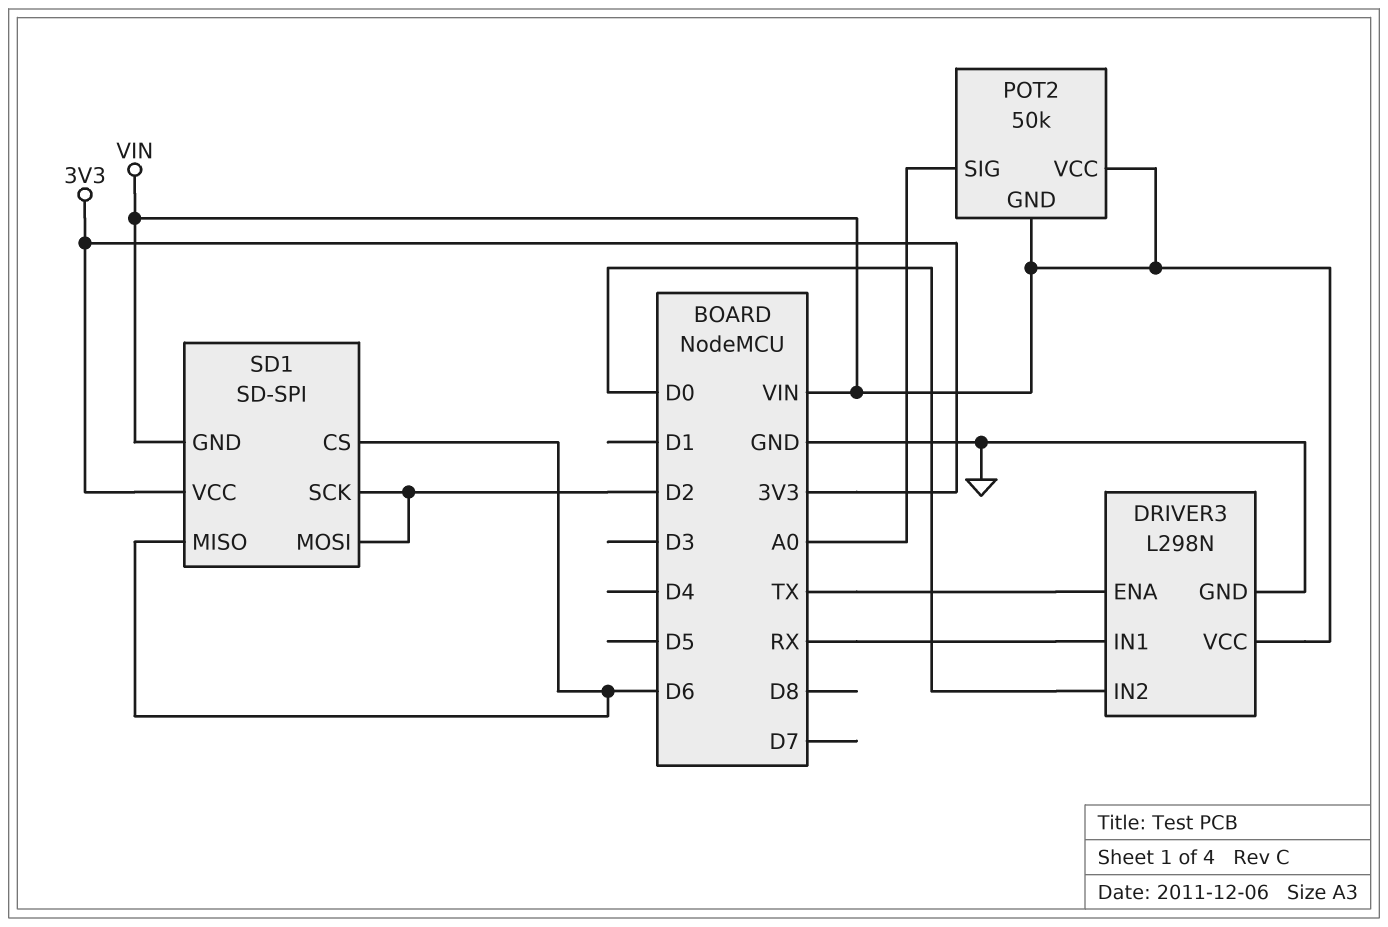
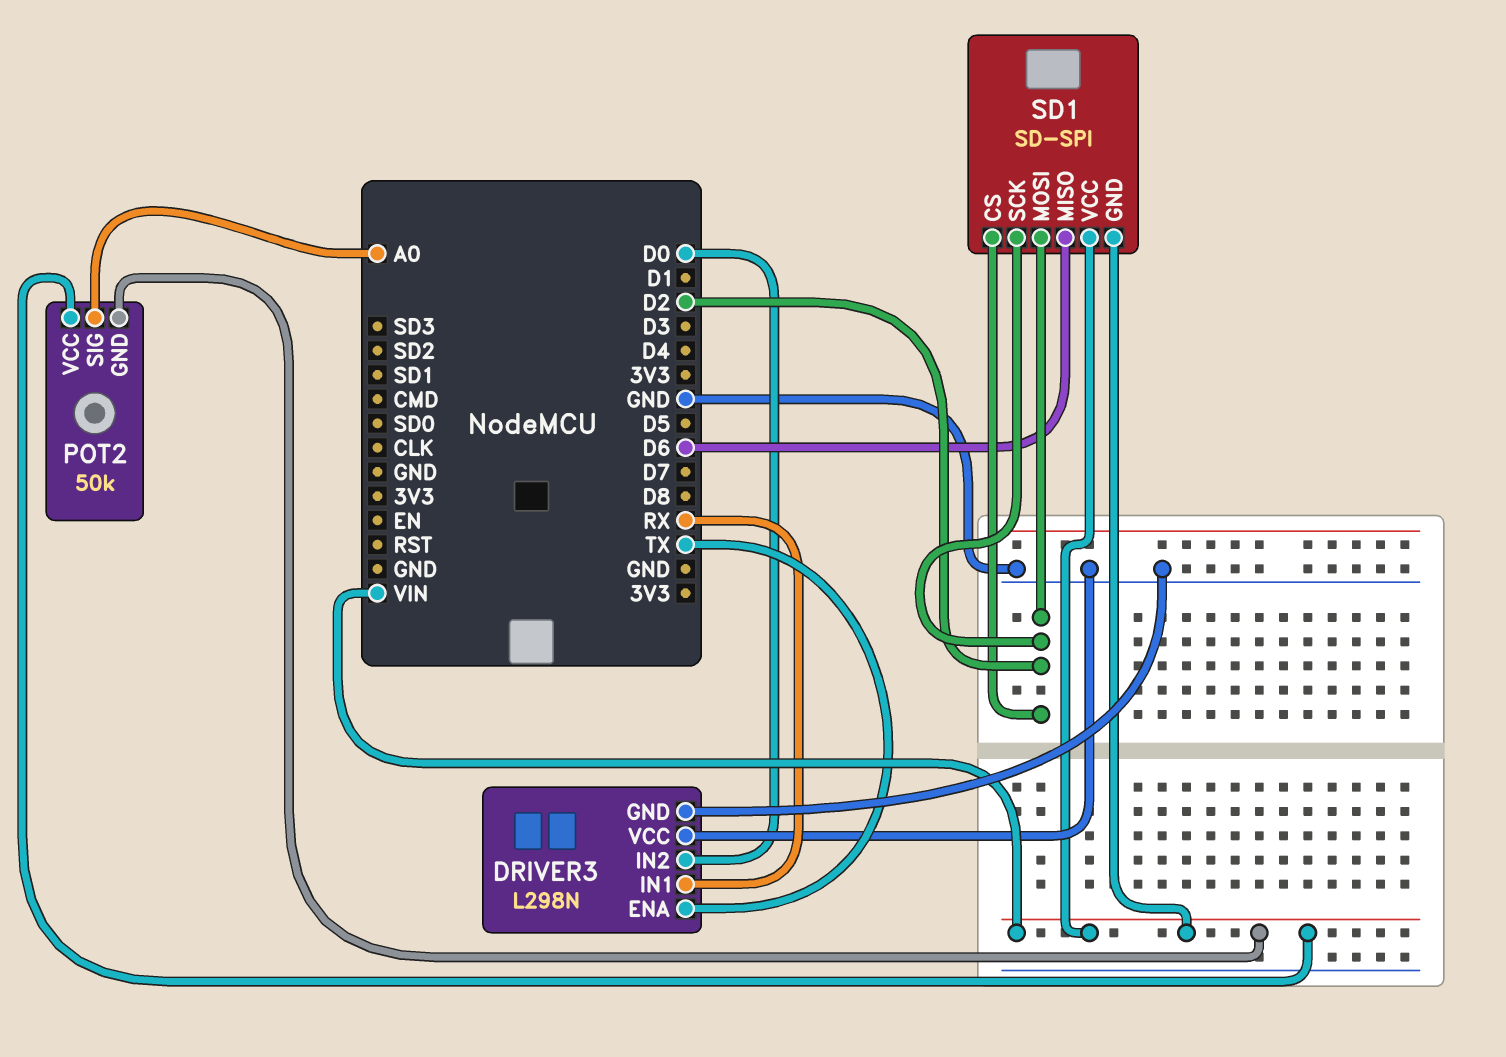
DRIVER3 pin VCC: VIN -> GND
SD1 pin CS: D6 -> D2
SD1 pin VCC: 3V3 -> VIN

